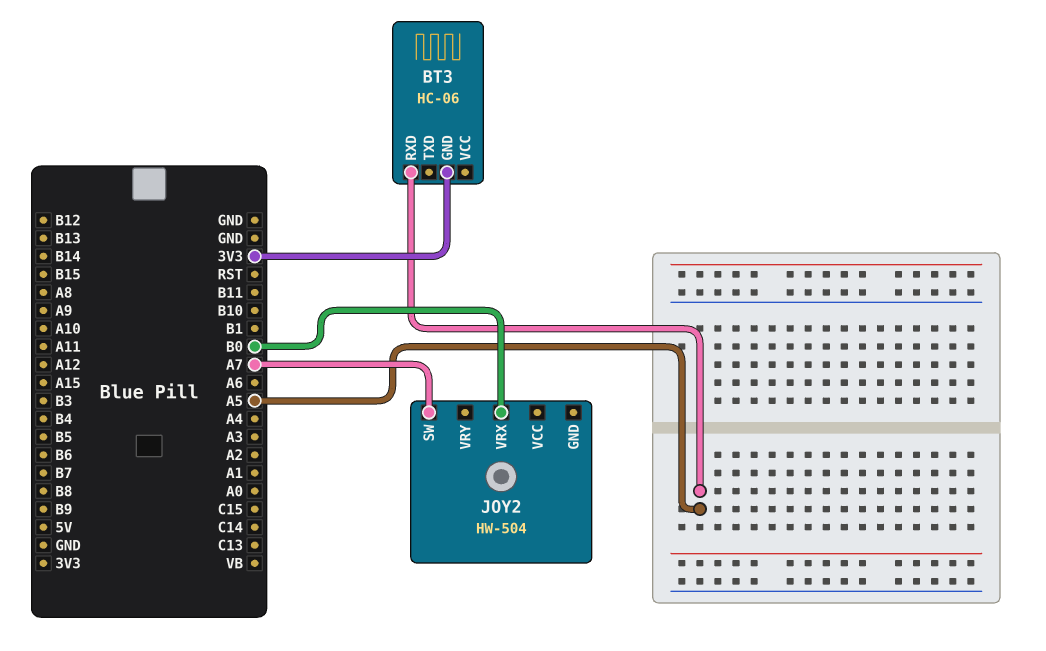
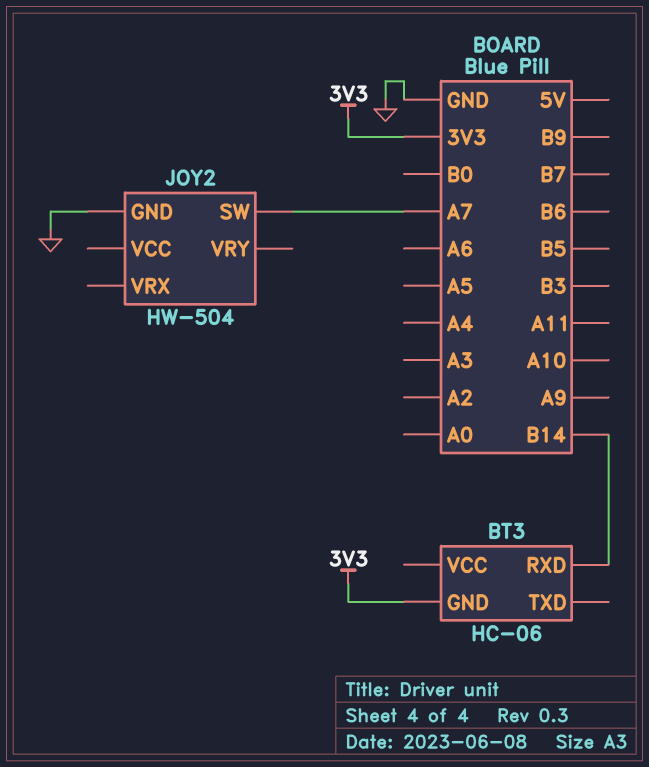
BT3 pin RXD: A5 -> B14
JOY2 pin GND: none -> GND
JOY2 pin VRX: B0 -> none

